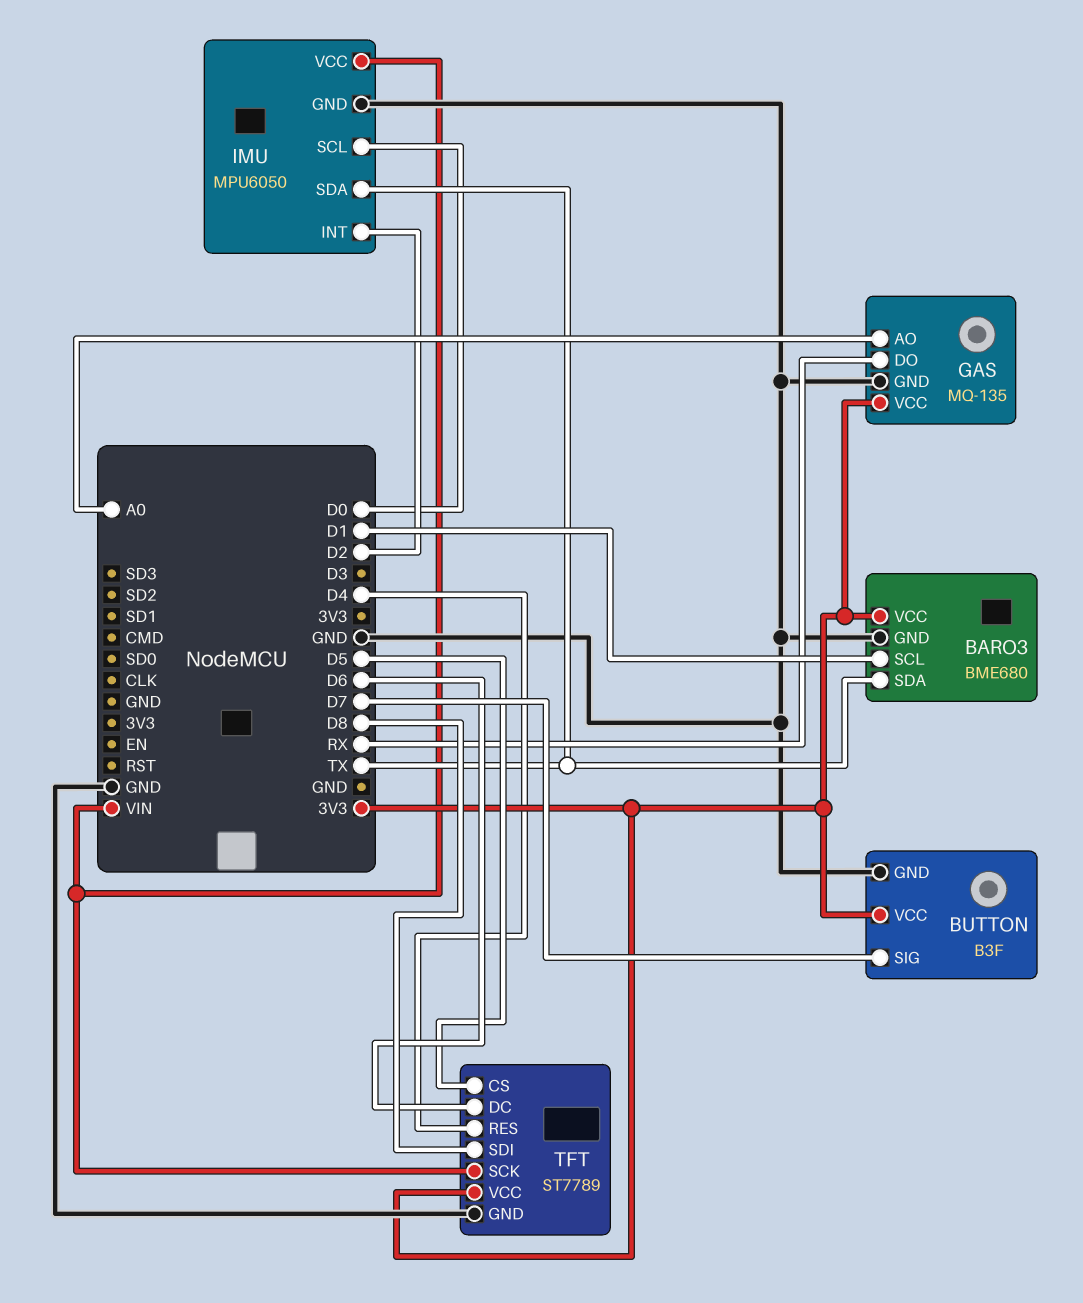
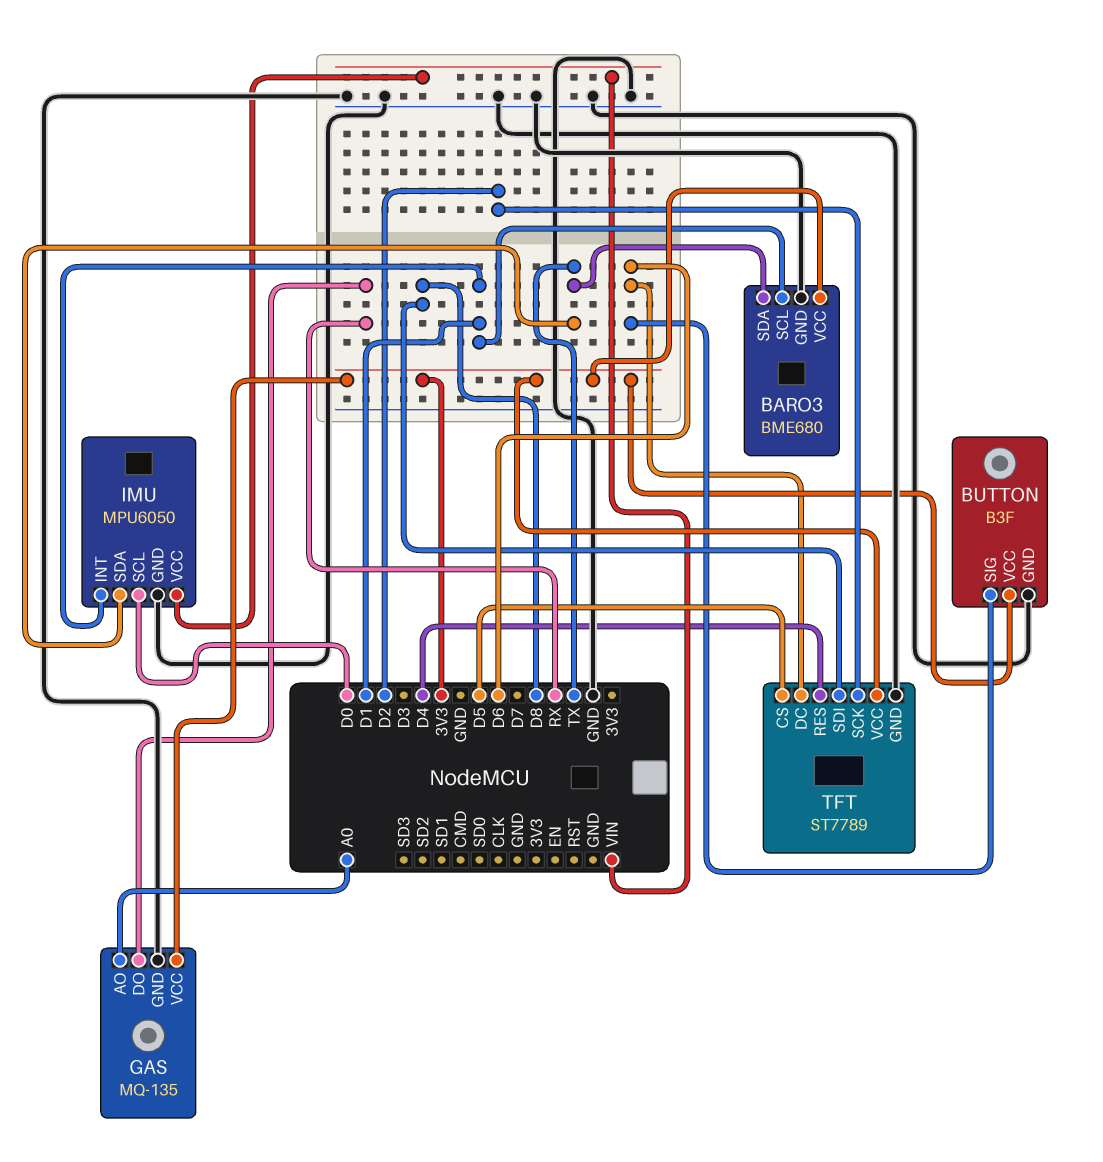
BUTTON pin SIG: D7 -> D6
IMU pin INT: D2 -> D1
TFT pin SCK: VIN -> D2

